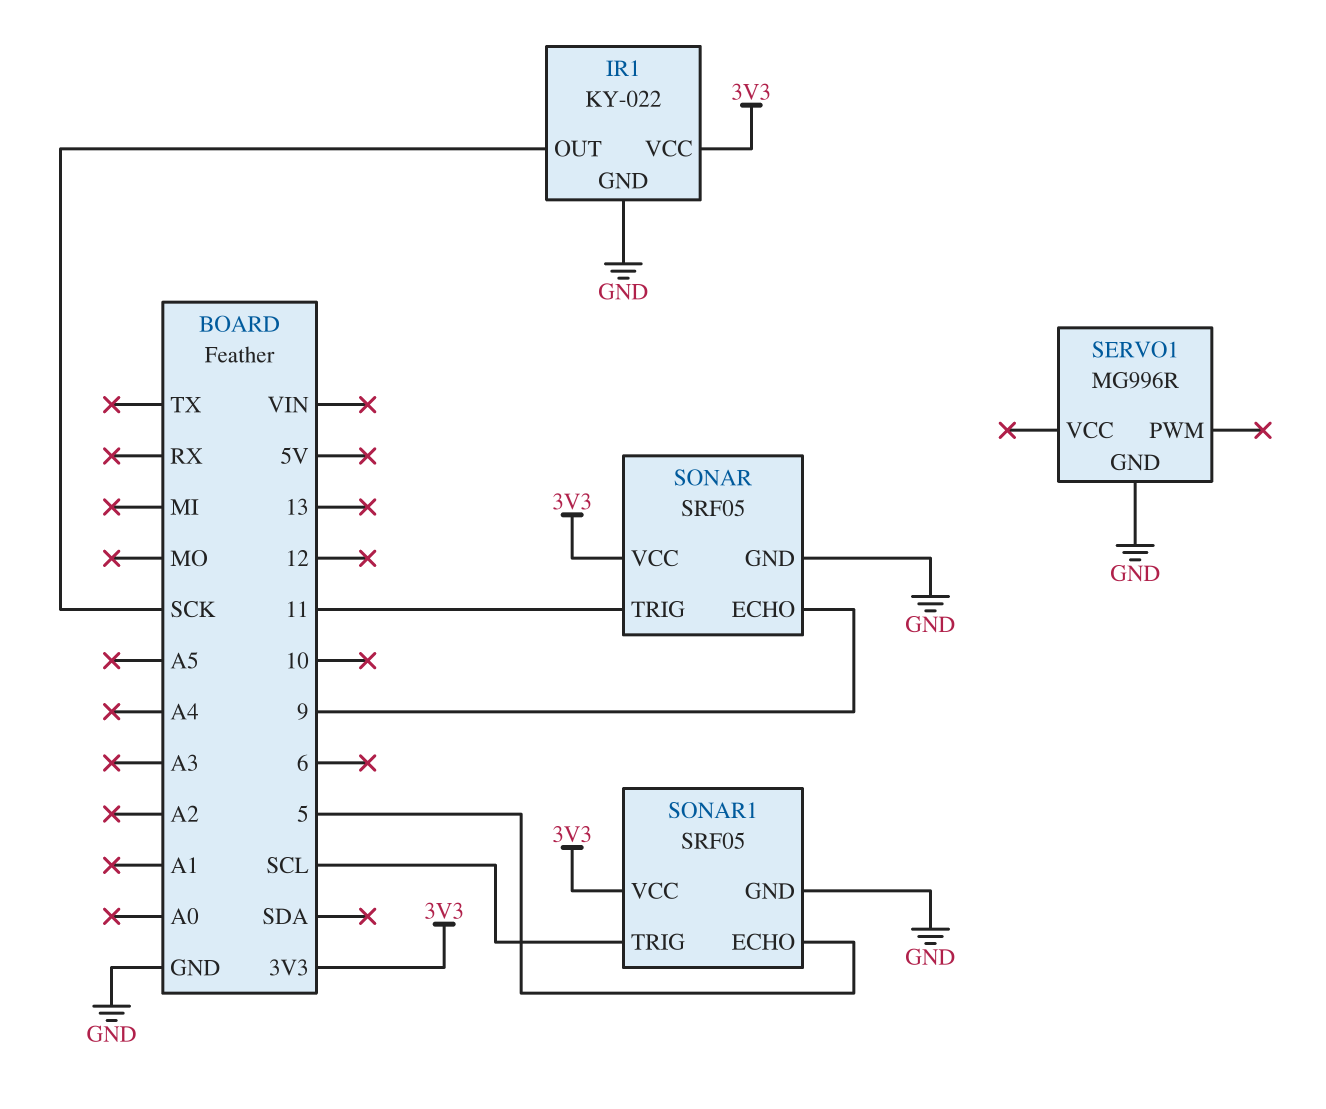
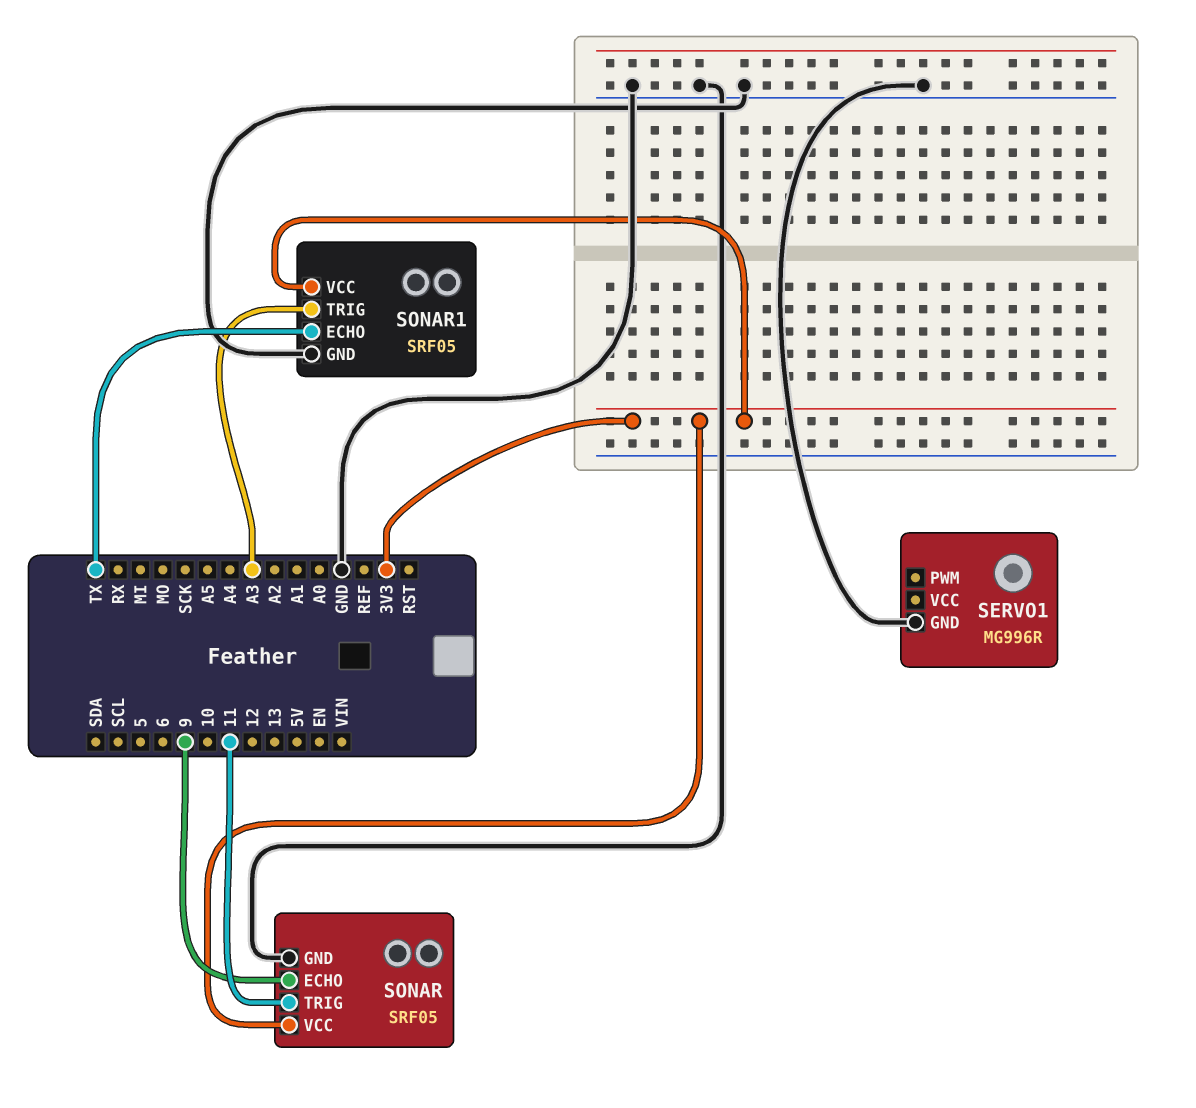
IR1: KY-022 -> none
IR1 pin GND: GND -> none
IR1 pin OUT: SCK -> none
IR1 pin VCC: 3V3 -> none
SONAR1 pin ECHO: 5 -> TX
SONAR1 pin TRIG: SCL -> A3

